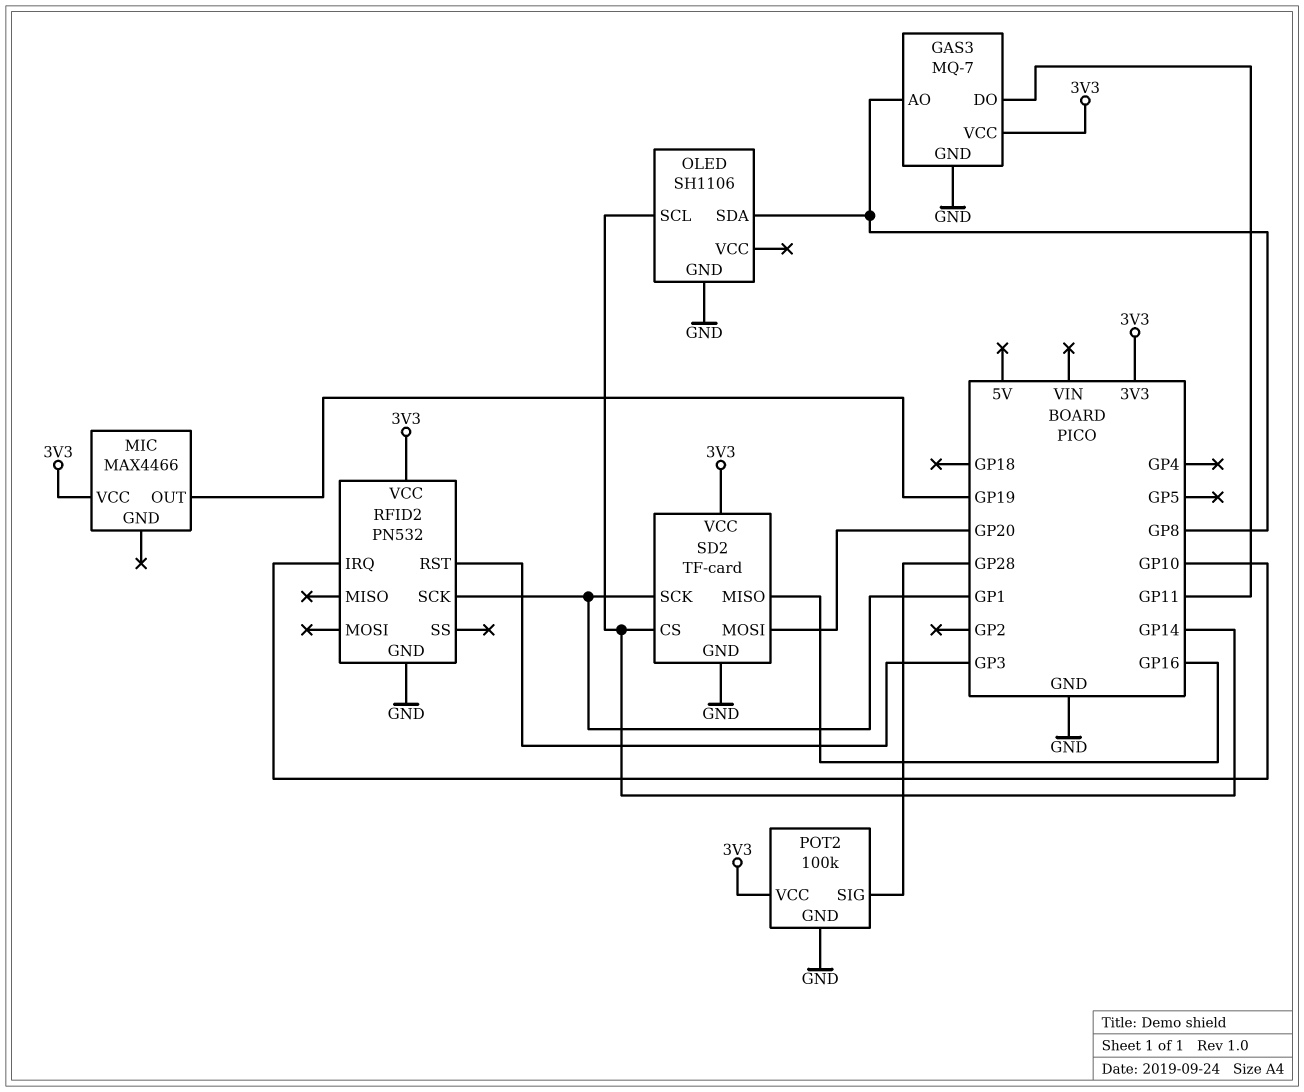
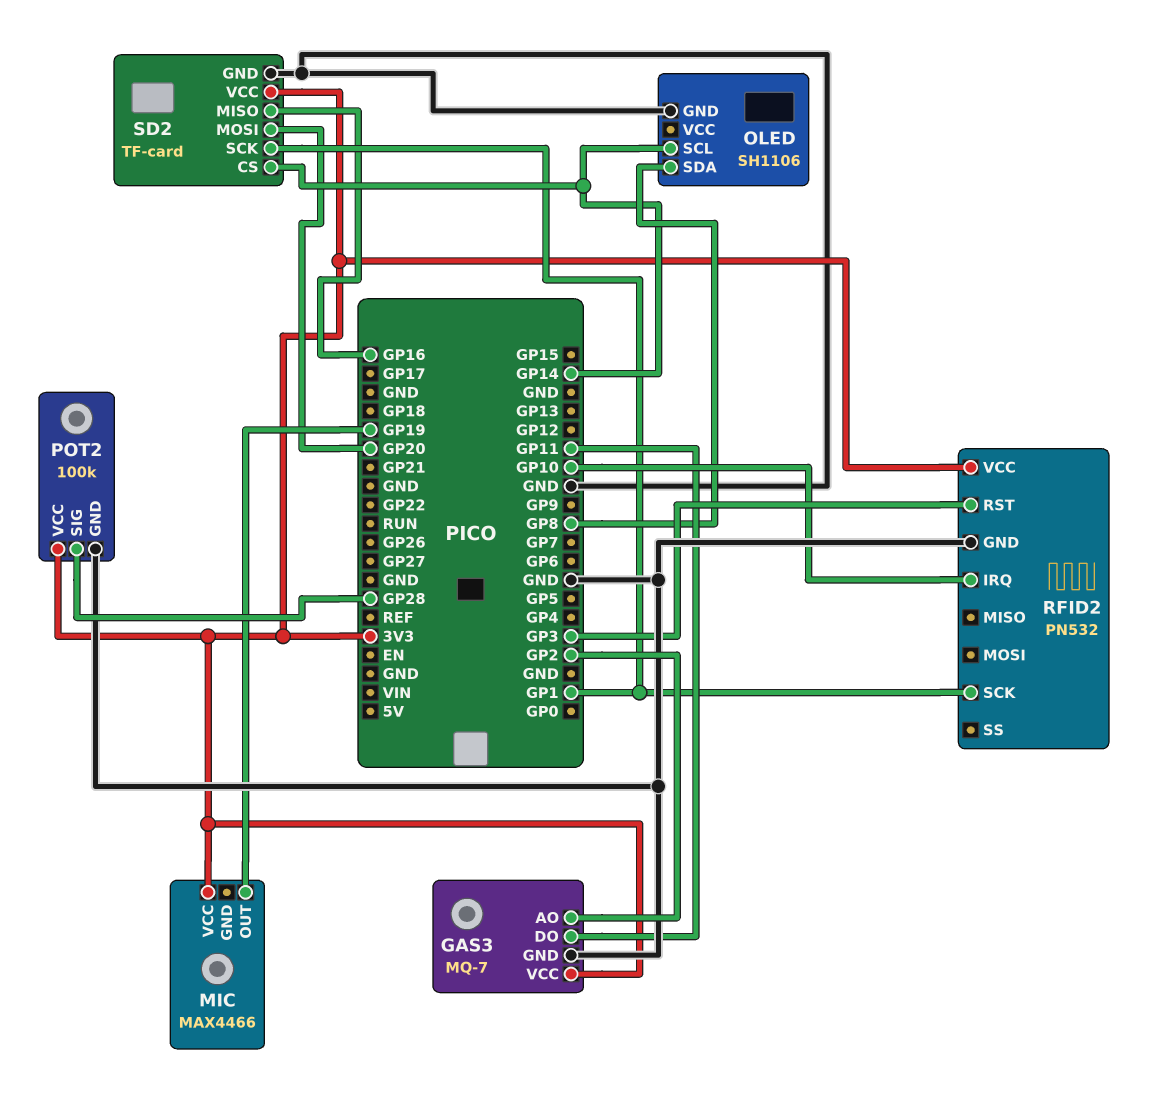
GAS3 pin AO: GP8 -> GP2

